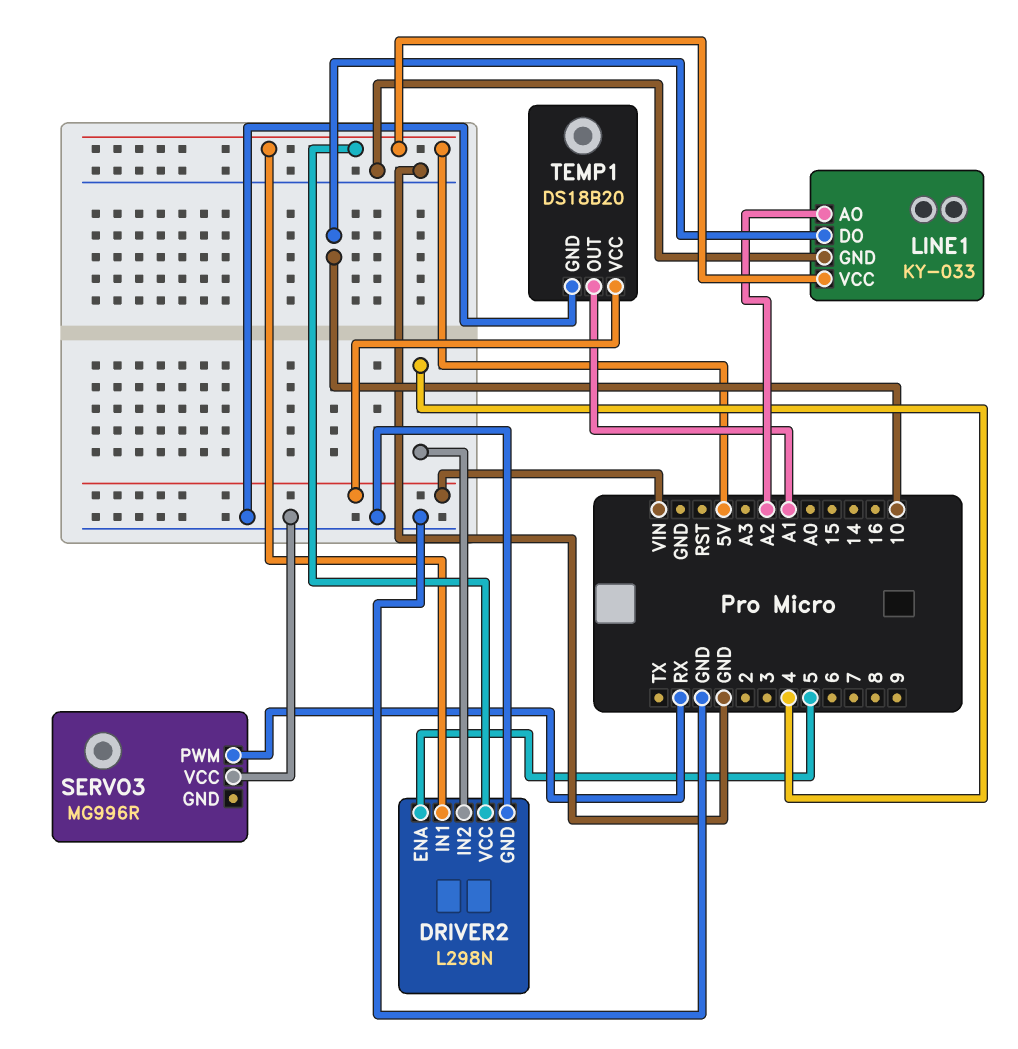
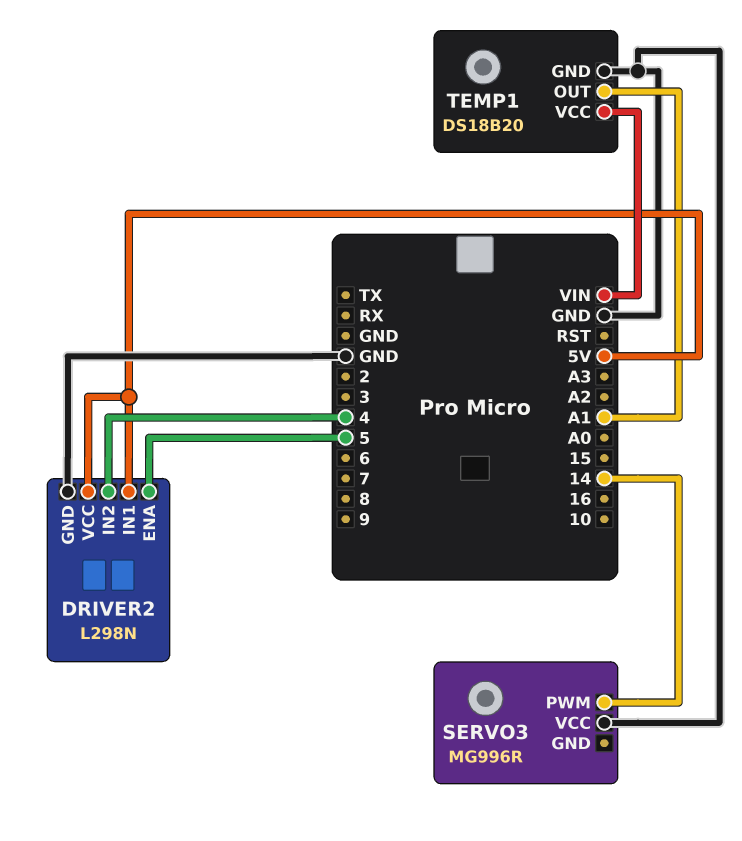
LINE1: KY-033 -> none
LINE1 pin AO: A2 -> none
LINE1 pin DO: 10 -> none
LINE1 pin GND: GND -> none
LINE1 pin VCC: 5V -> none
SERVO3 pin PWM: RX -> 14

